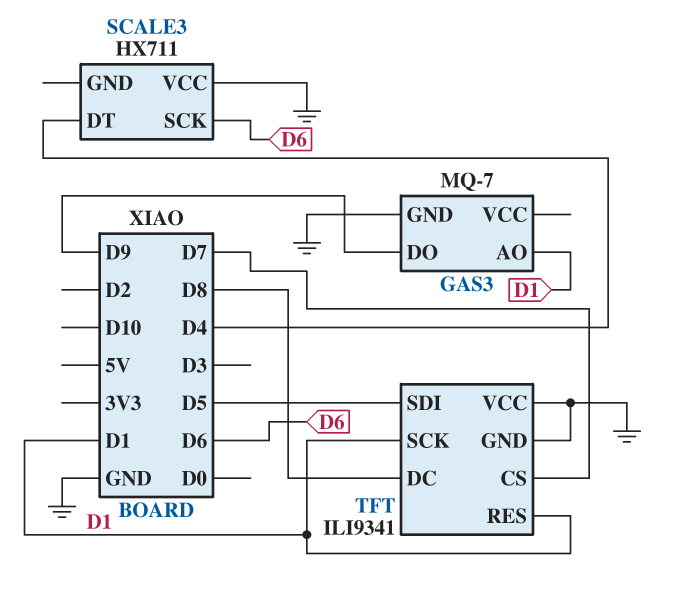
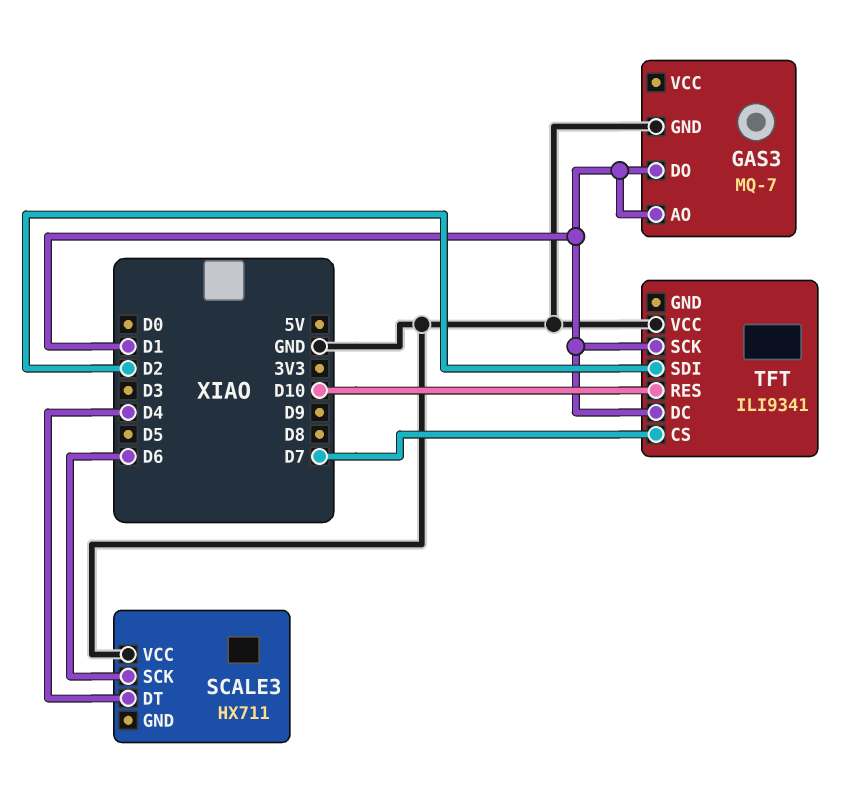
GAS3 pin DO: D9 -> D1
TFT pin DC: D8 -> D1
TFT pin GND: GND -> none
TFT pin RES: D1 -> D10
TFT pin SDI: D5 -> D2

